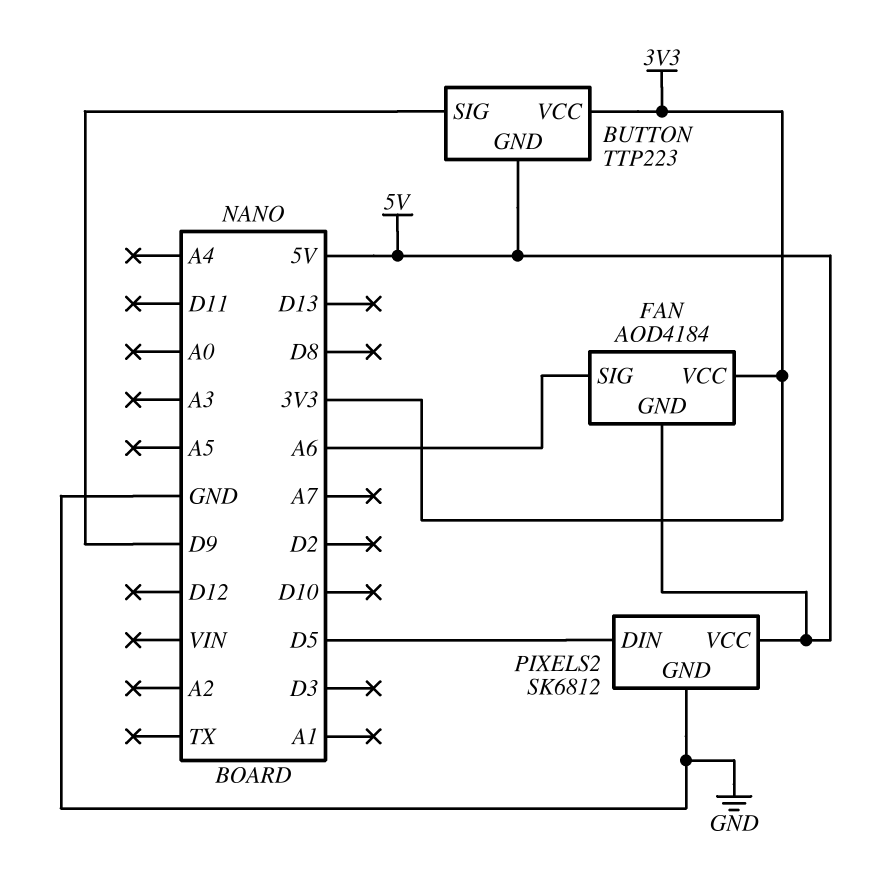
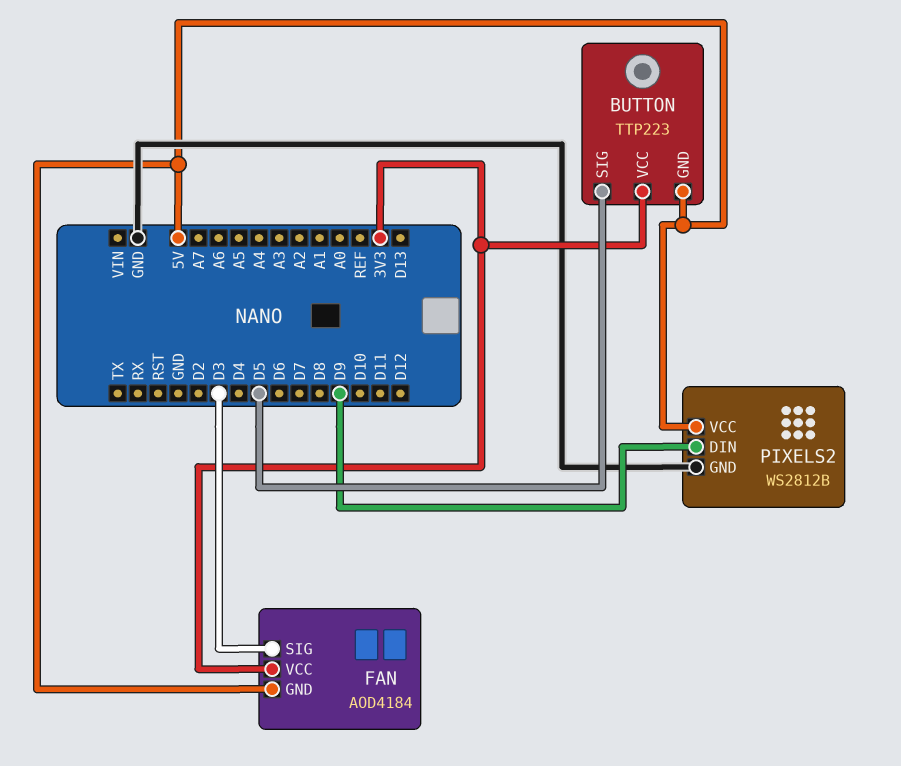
BUTTON pin SIG: D9 -> D5
FAN pin SIG: A6 -> D3
PIXELS2: SK6812 -> WS2812B
PIXELS2 pin DIN: D5 -> D9

